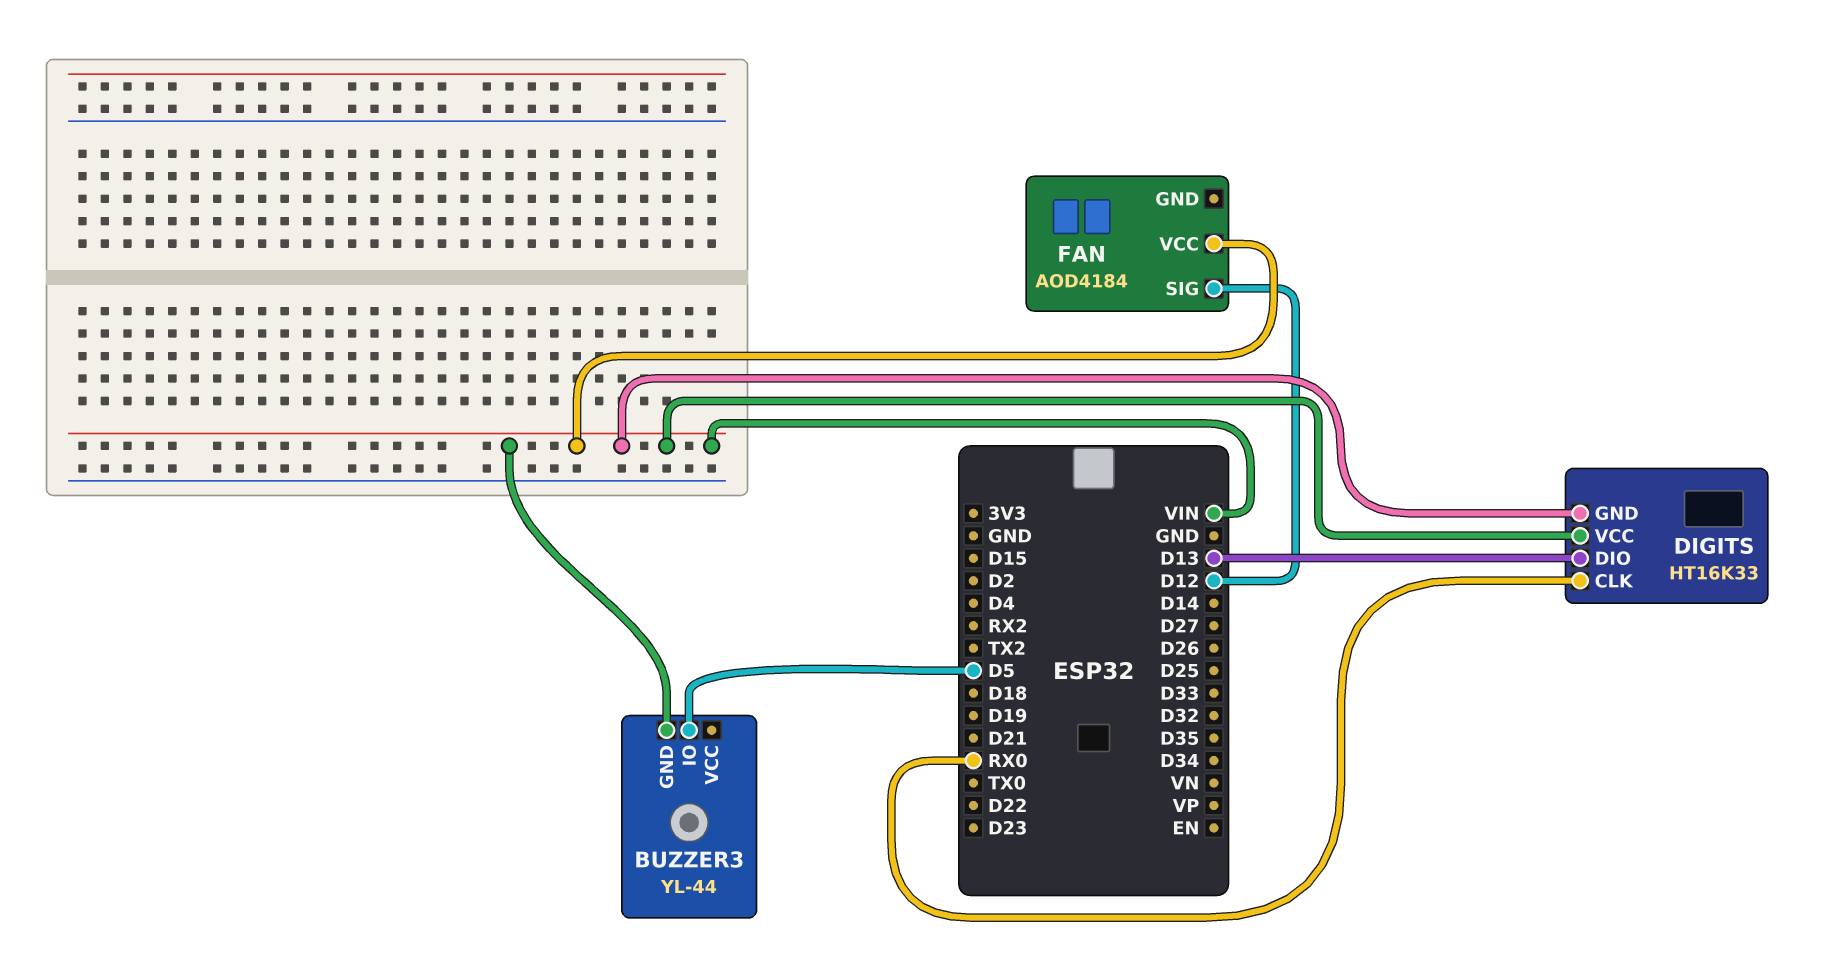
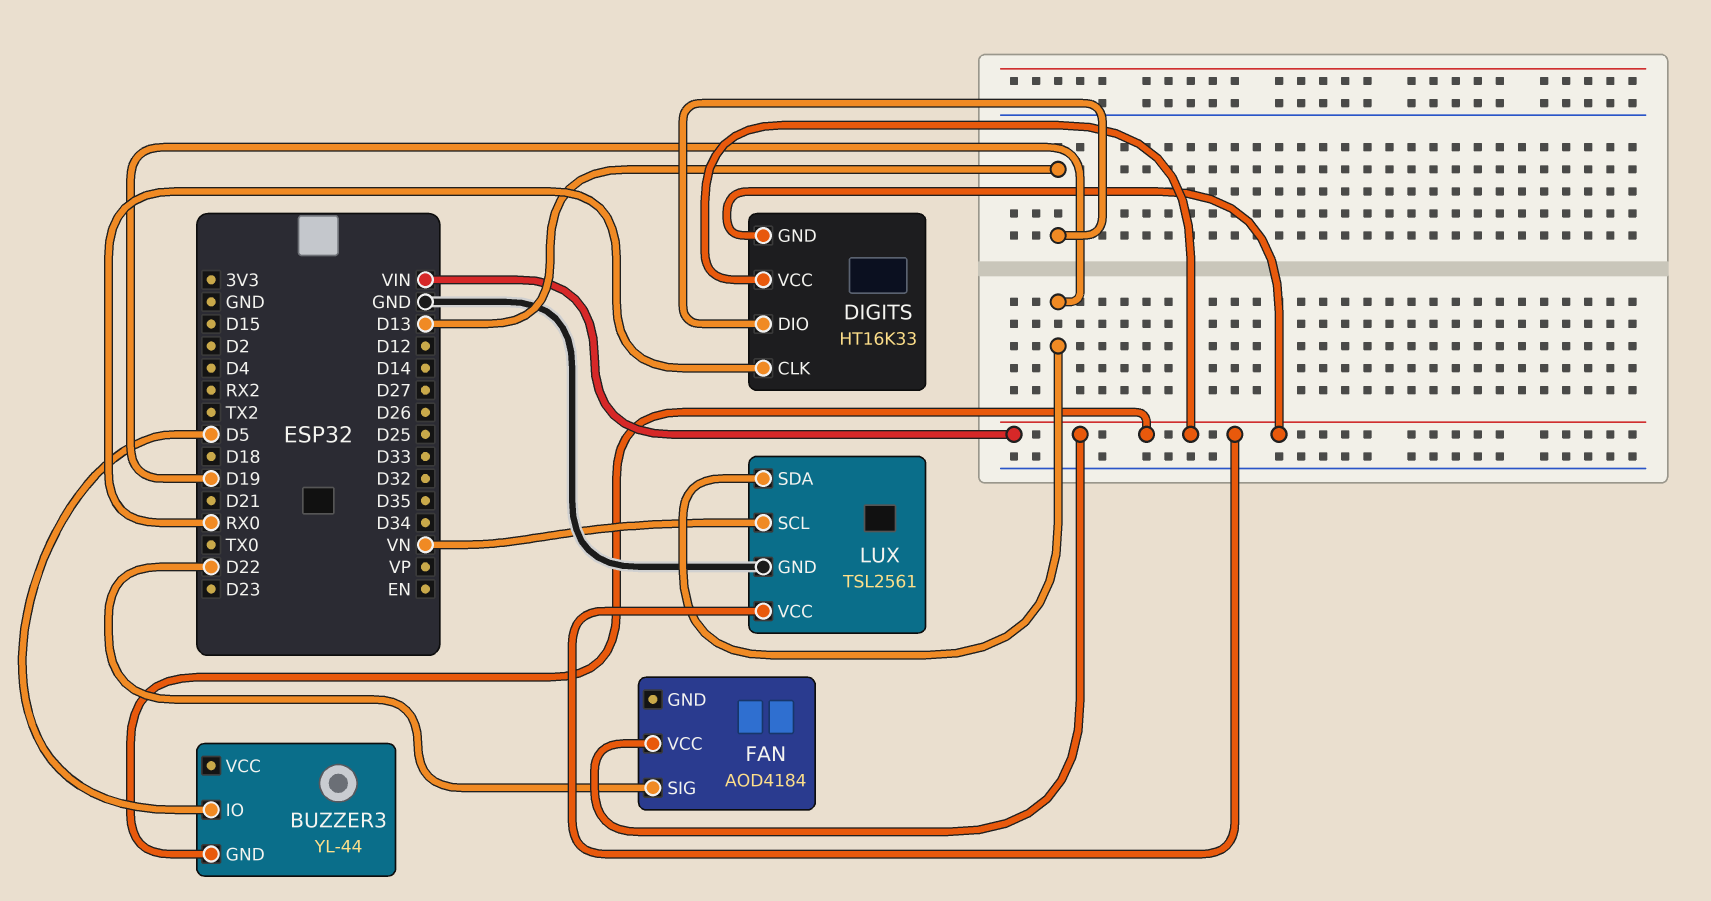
FAN pin SIG: D12 -> D22
LUX: none -> TSL2561
LUX pin GND: none -> GND
LUX pin SCL: none -> VN
LUX pin SDA: none -> D19
LUX pin VCC: none -> VIN

